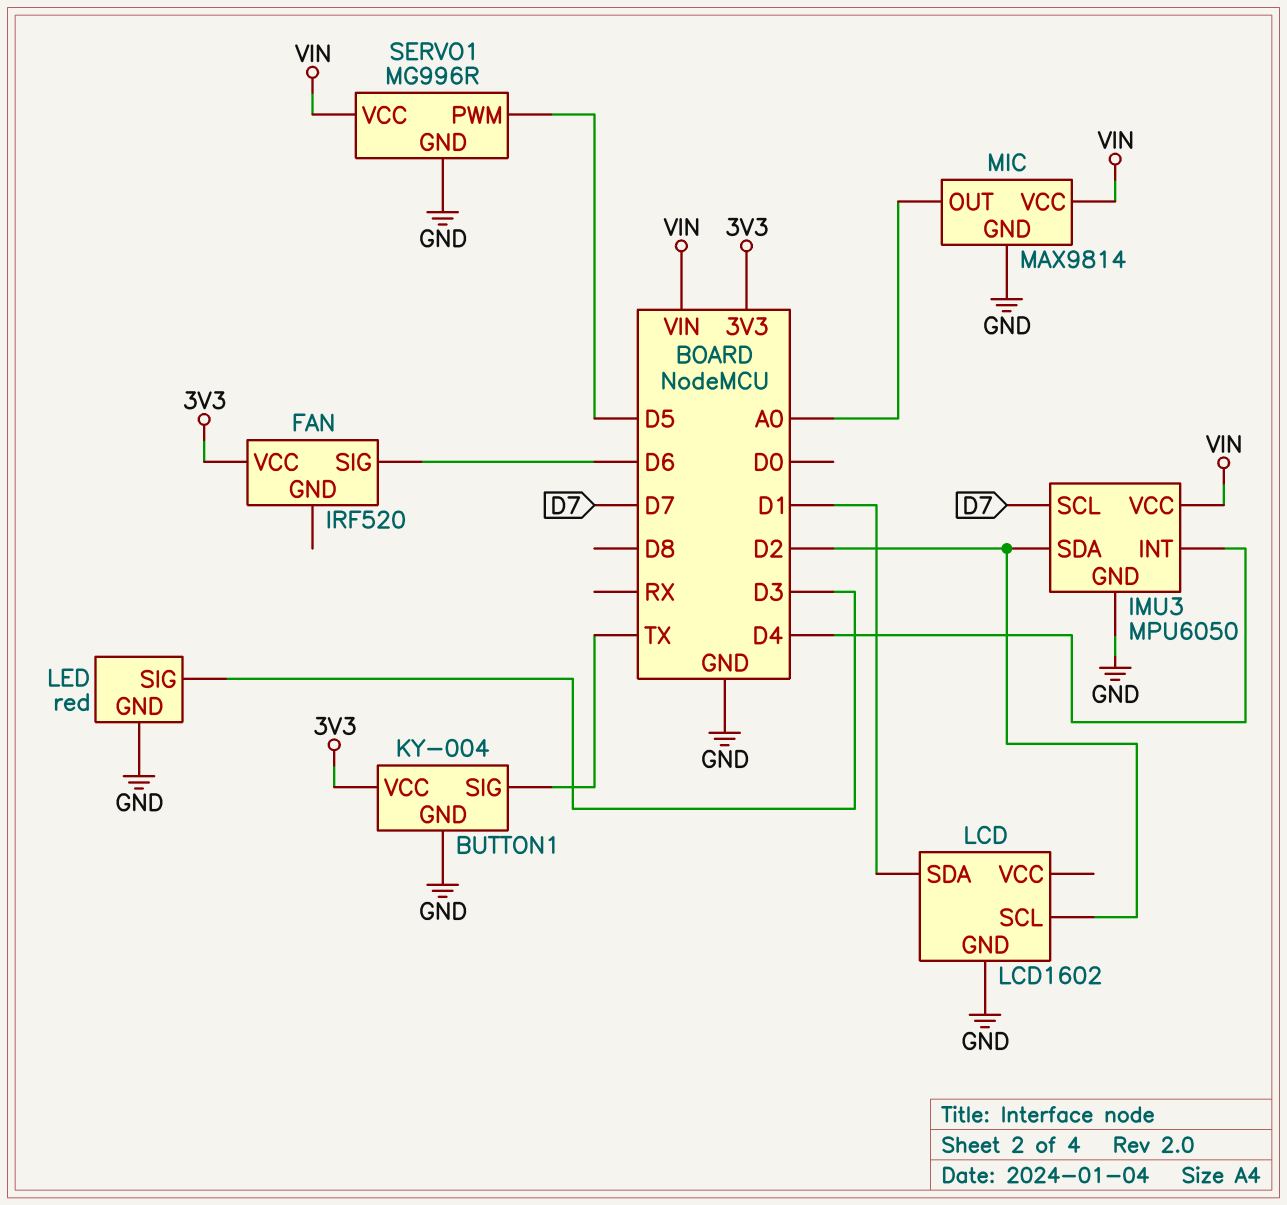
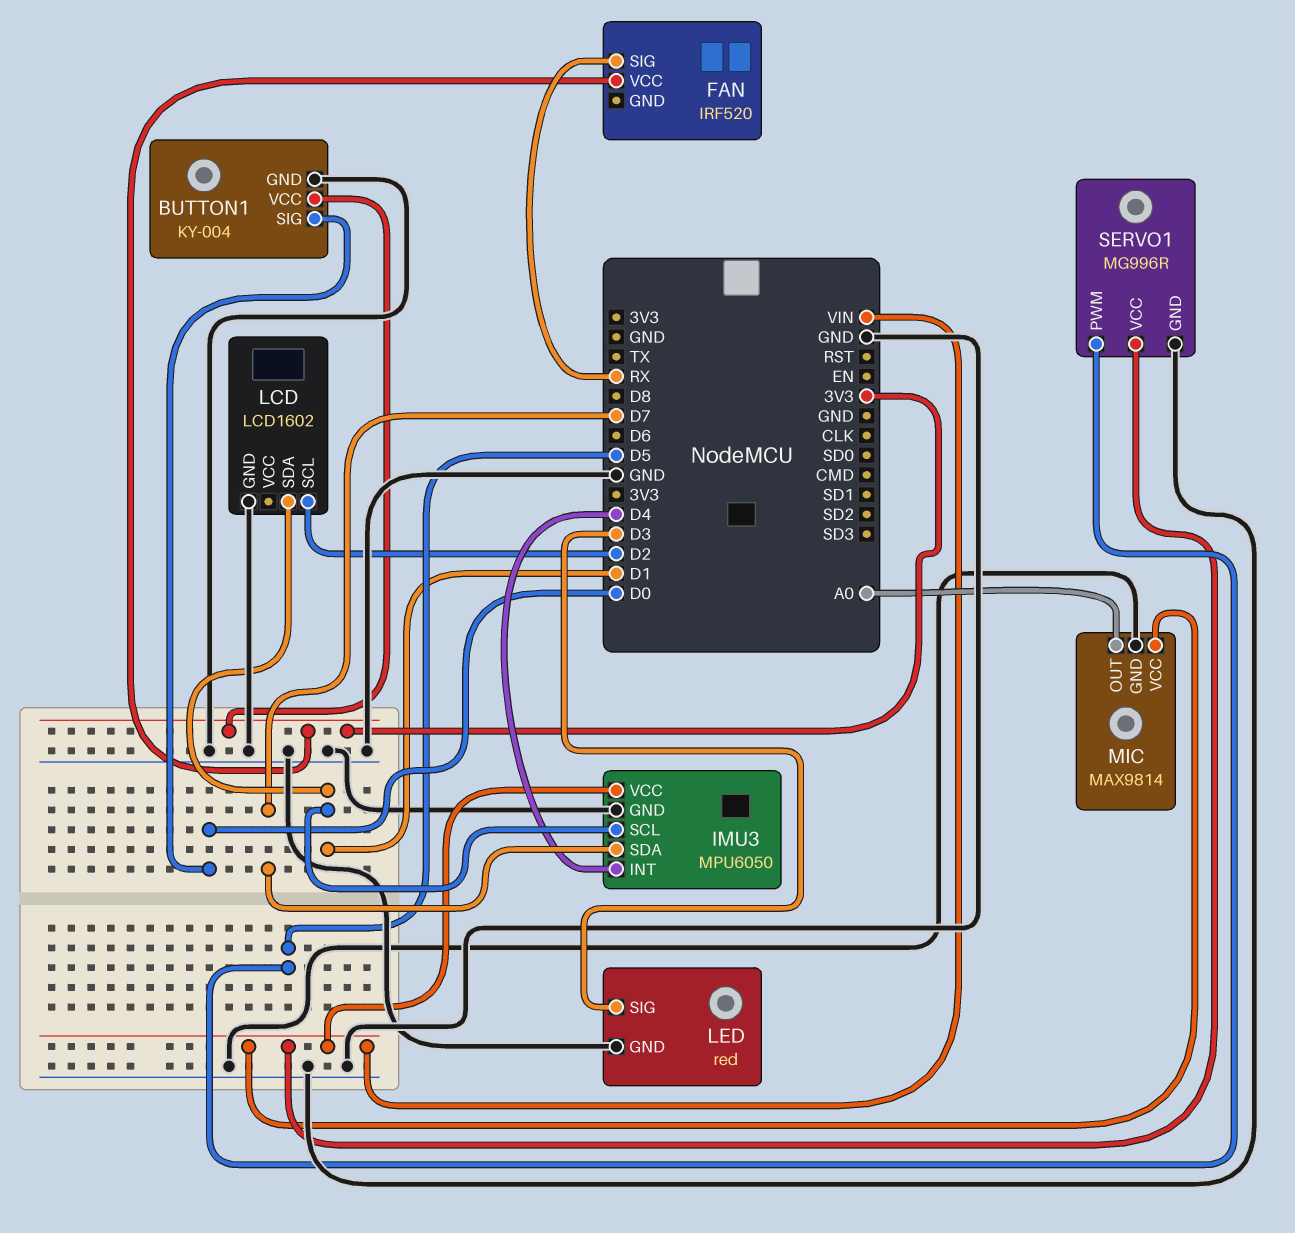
BUTTON1 pin SIG: TX -> D0
FAN pin SIG: D6 -> RX
IMU3 pin SCL: D7 -> D1
IMU3 pin SDA: D2 -> D7

